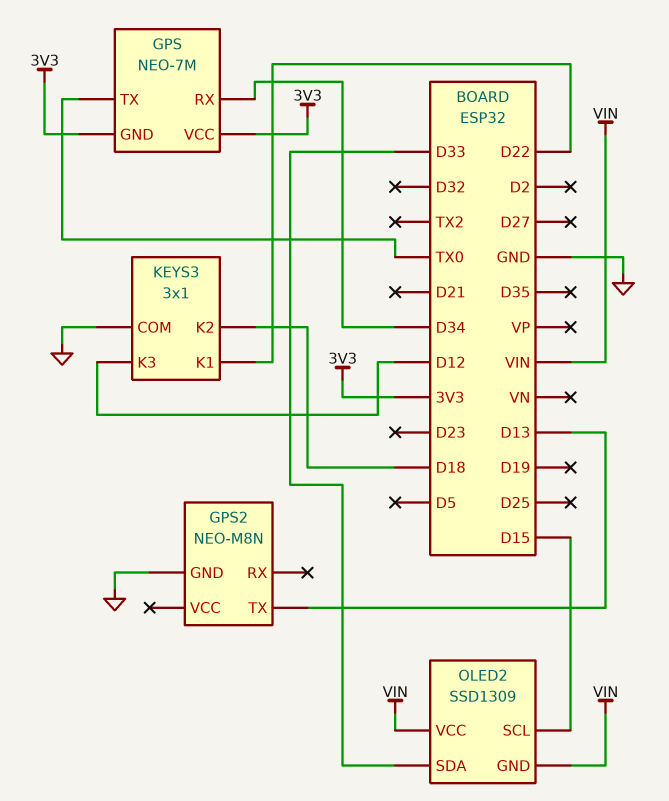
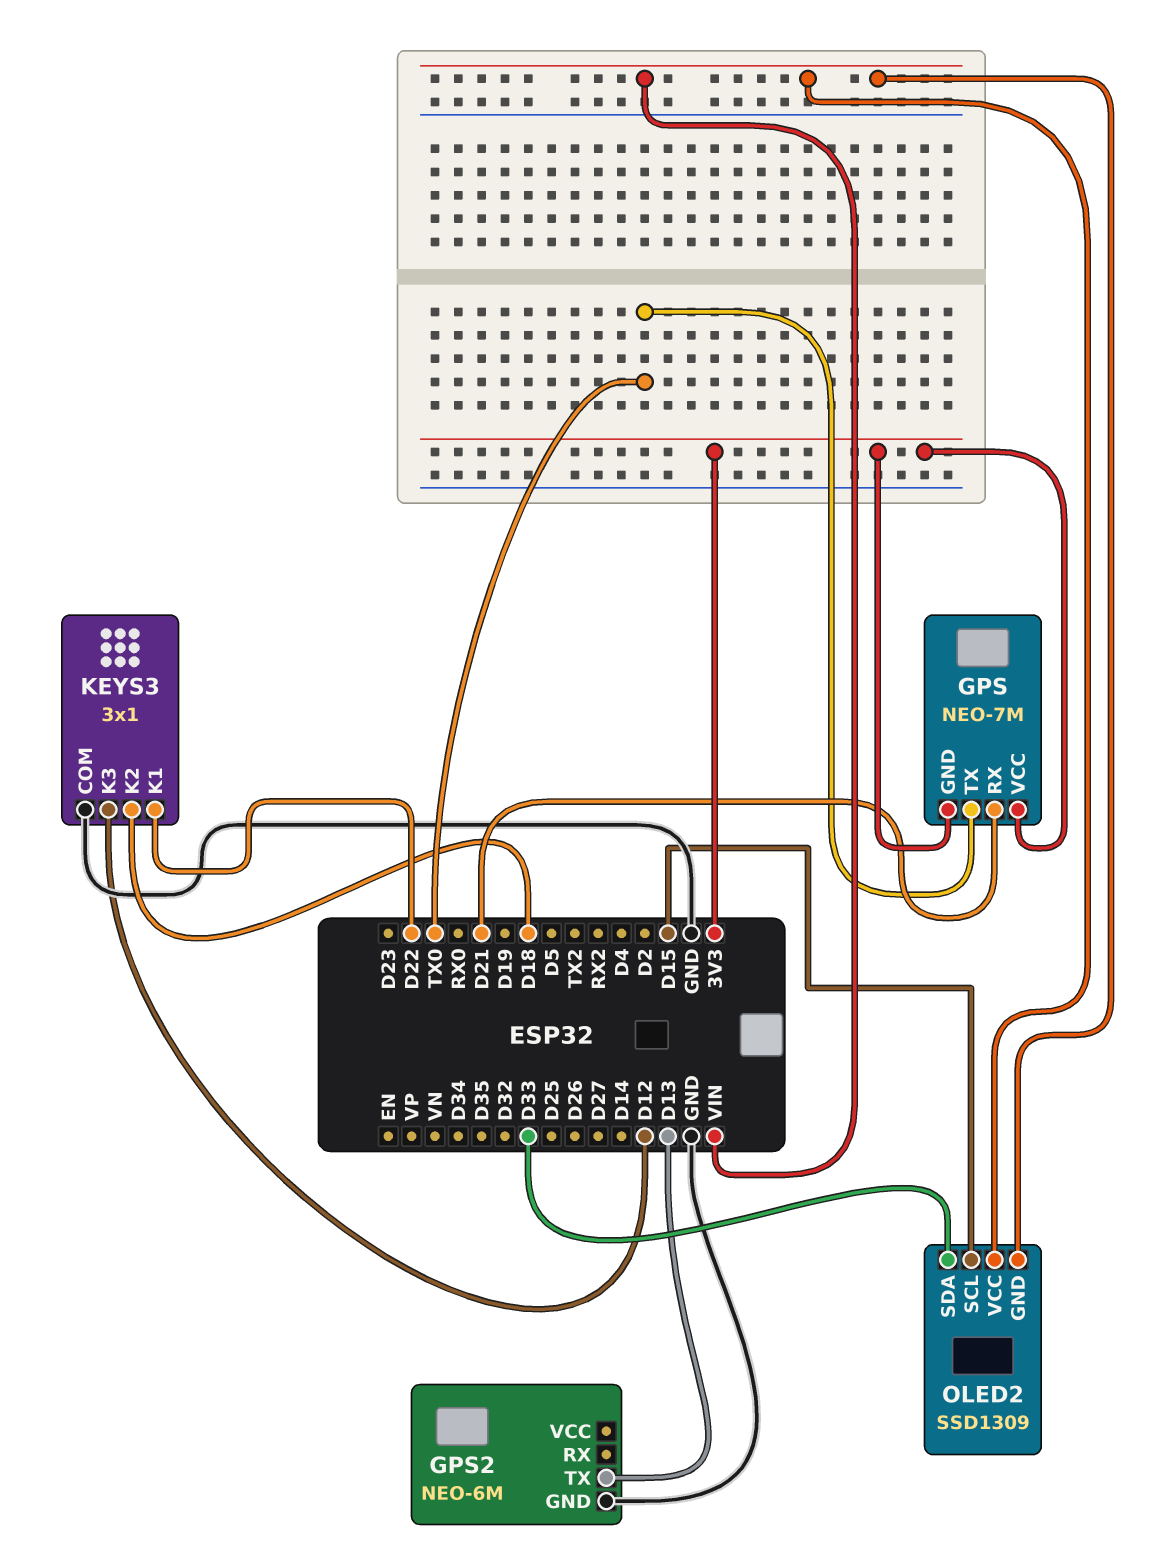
GPS pin RX: D34 -> D21
GPS2: NEO-M8N -> NEO-6M

